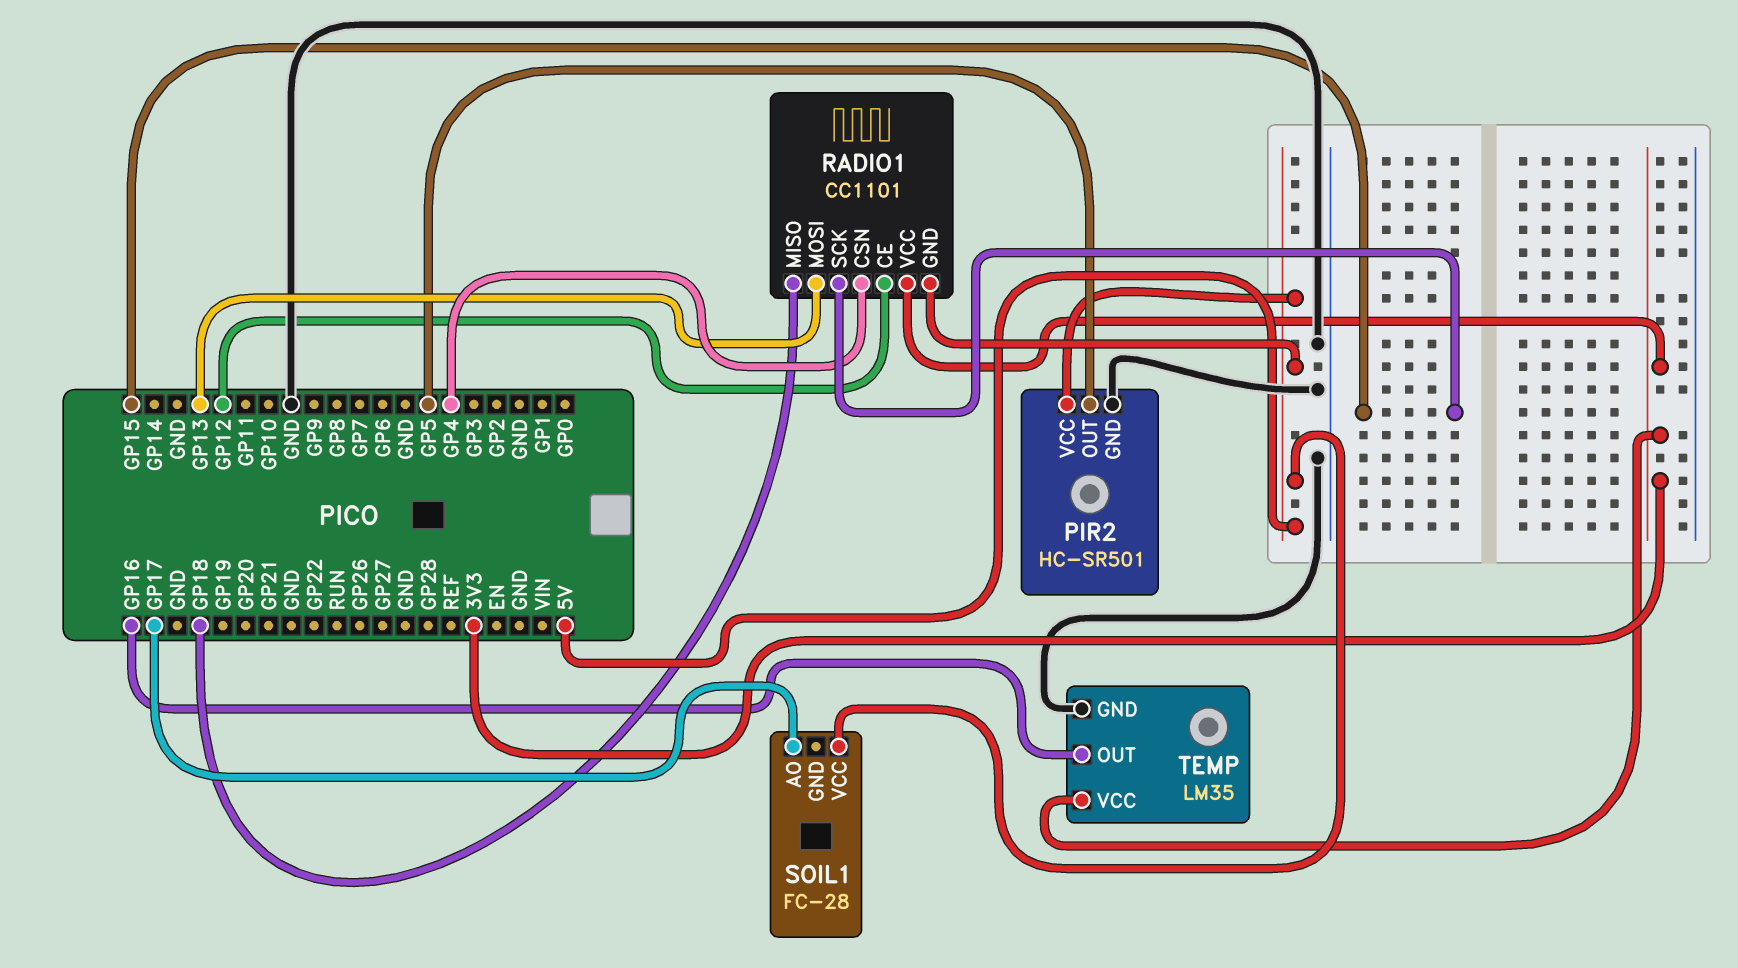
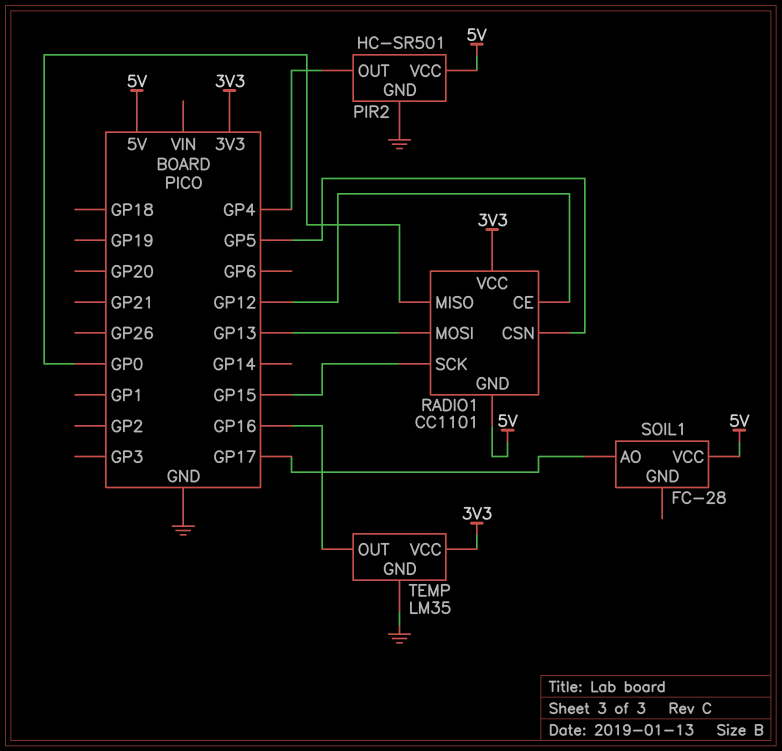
PIR2 pin OUT: GP5 -> GP4
RADIO1 pin CSN: GP4 -> GP5
RADIO1 pin MISO: GP18 -> GP0

